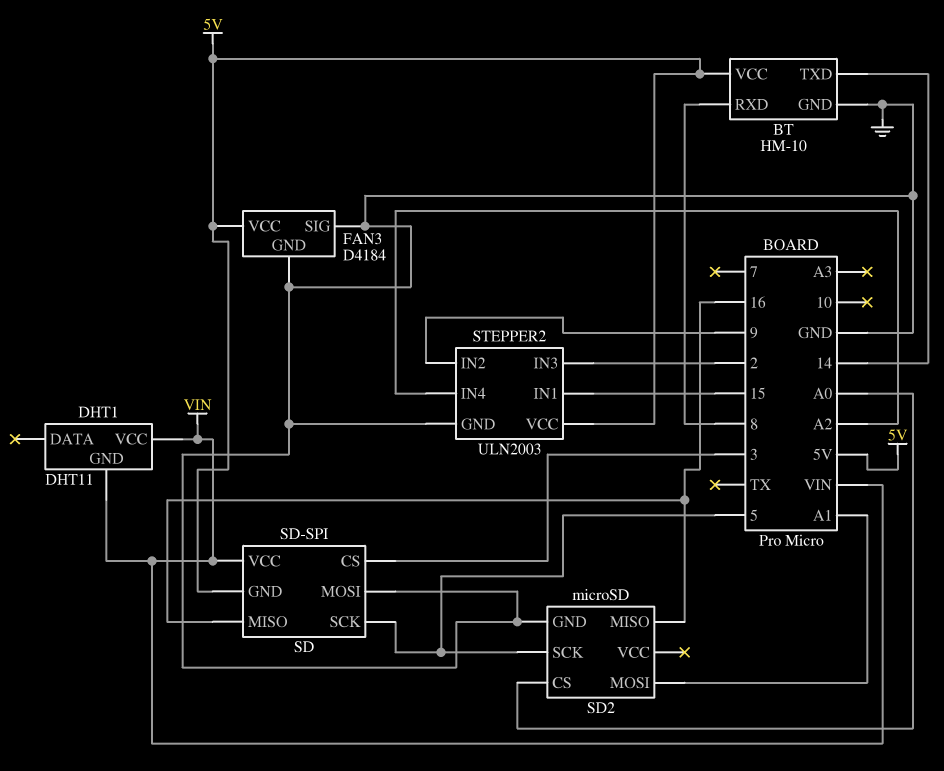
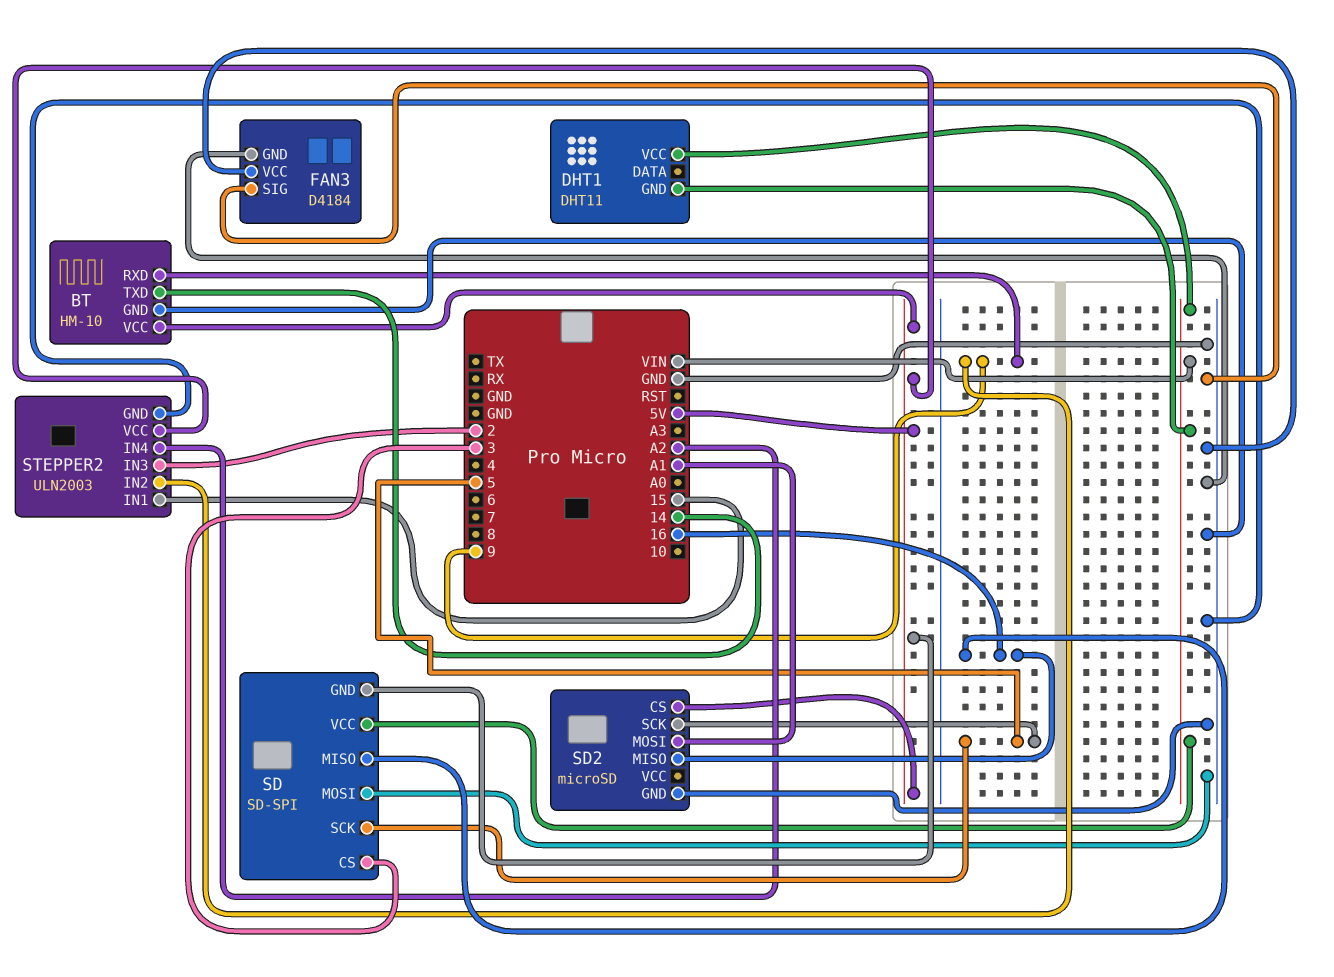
BT pin RXD: 8 -> 9
FAN3 pin VCC: 5V -> GND
SD2 pin CS: A0 -> 5V

